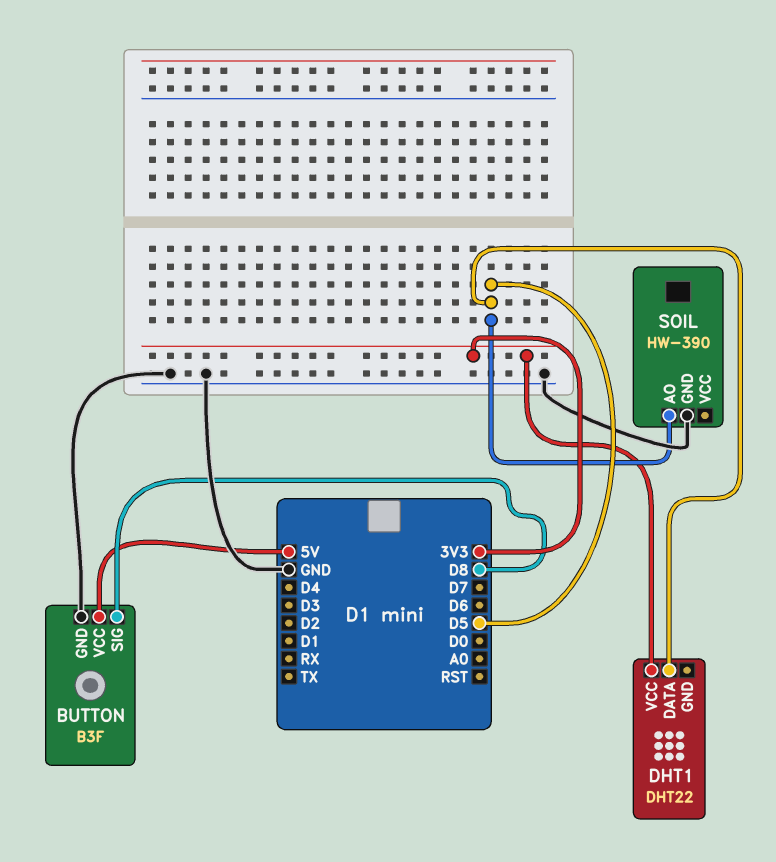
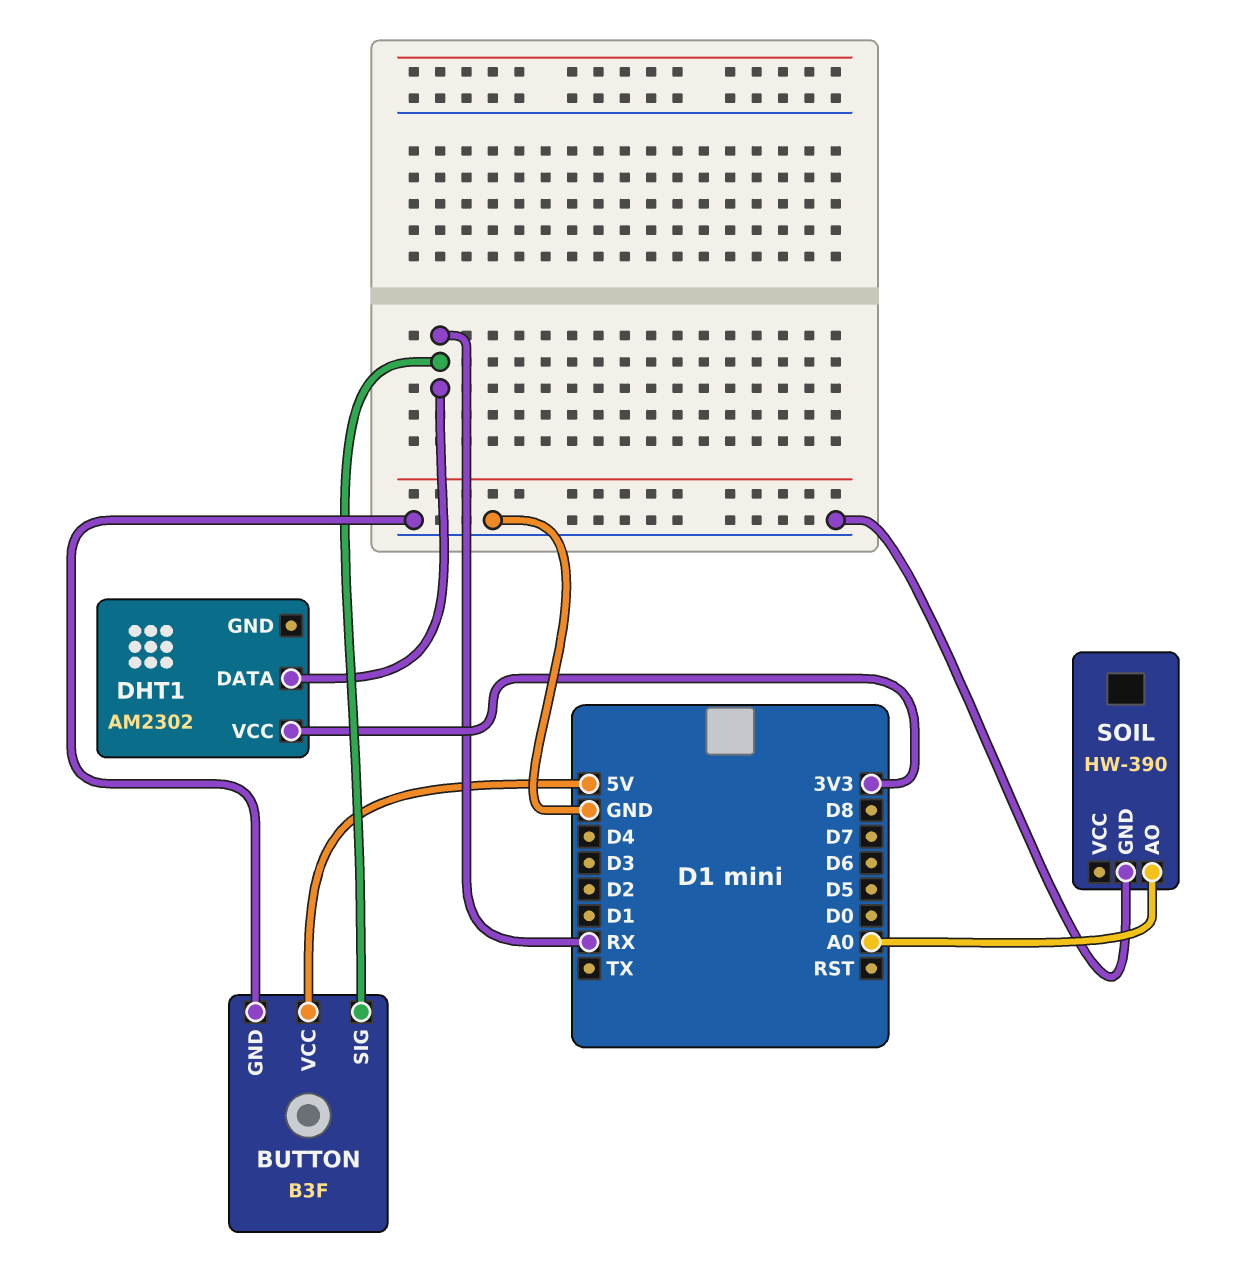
BUTTON pin SIG: D8 -> RX
DHT1: DHT22 -> AM2302
DHT1 pin DATA: D5 -> RX
SOIL pin AO: D5 -> A0

